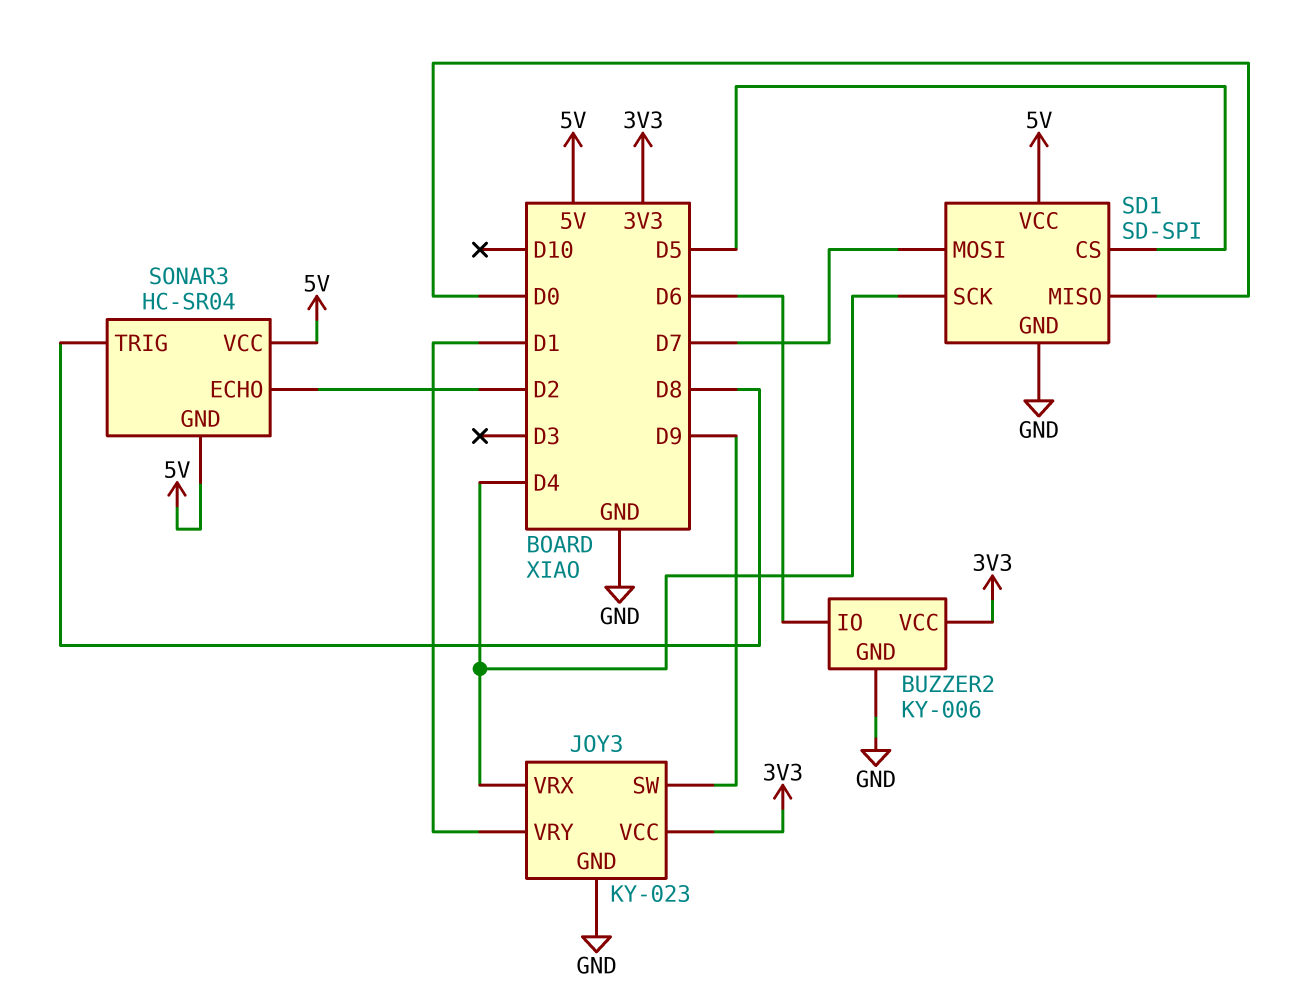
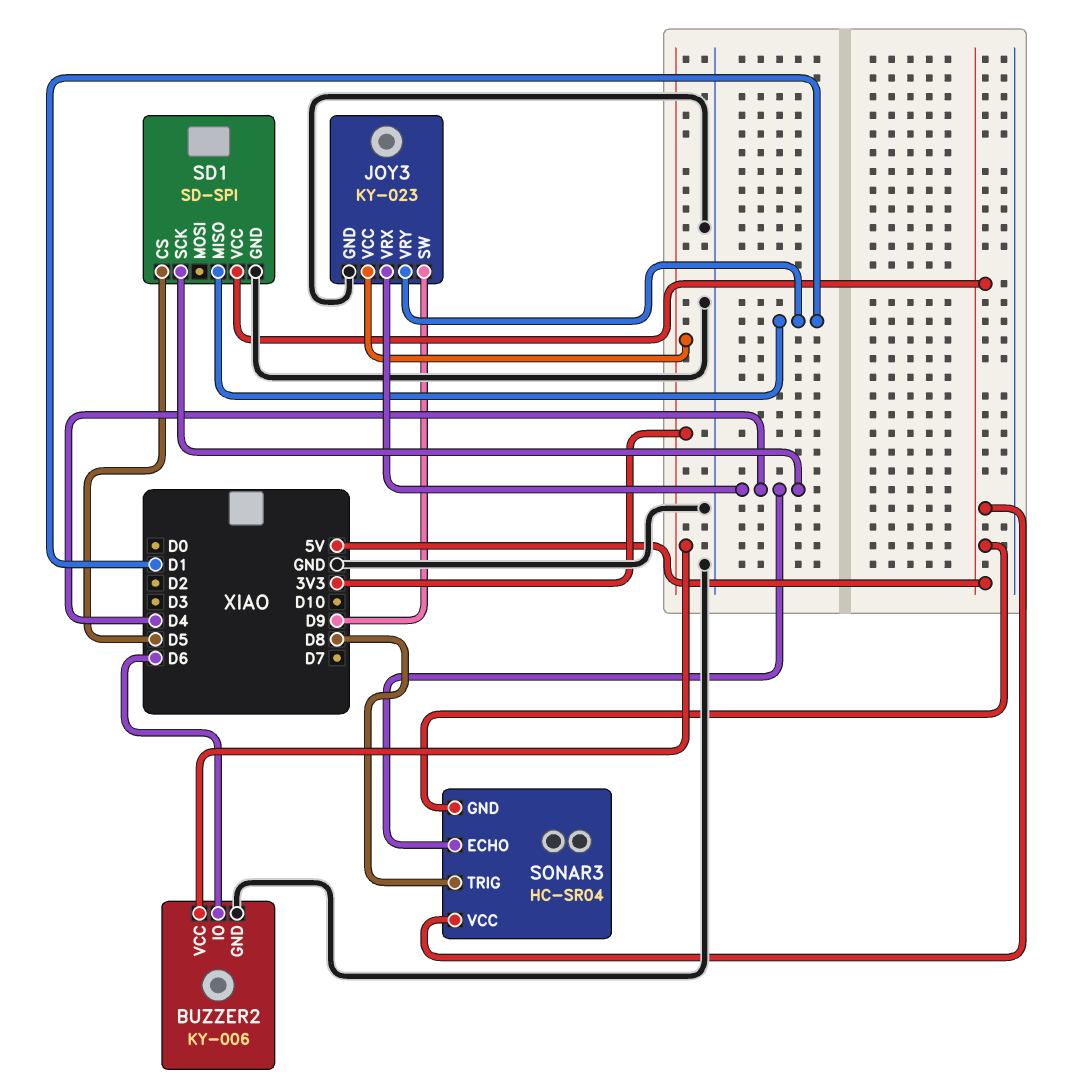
SD1 pin MISO: D0 -> D1
SD1 pin MOSI: D7 -> none
SONAR3 pin ECHO: D2 -> D4

